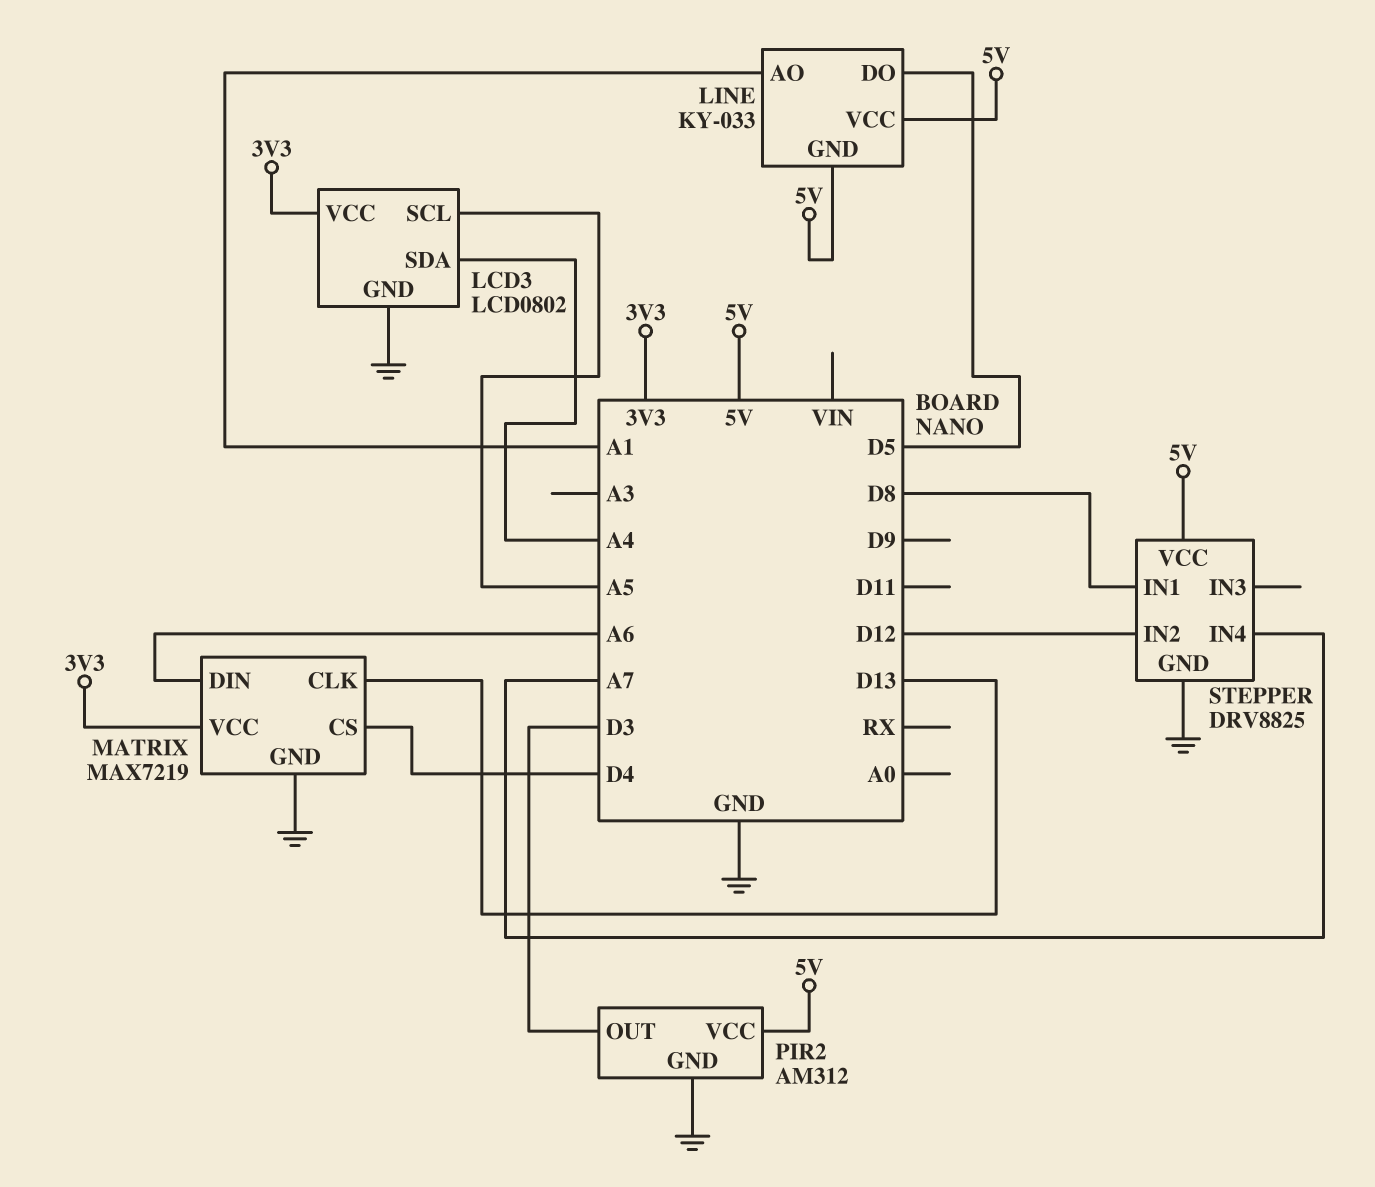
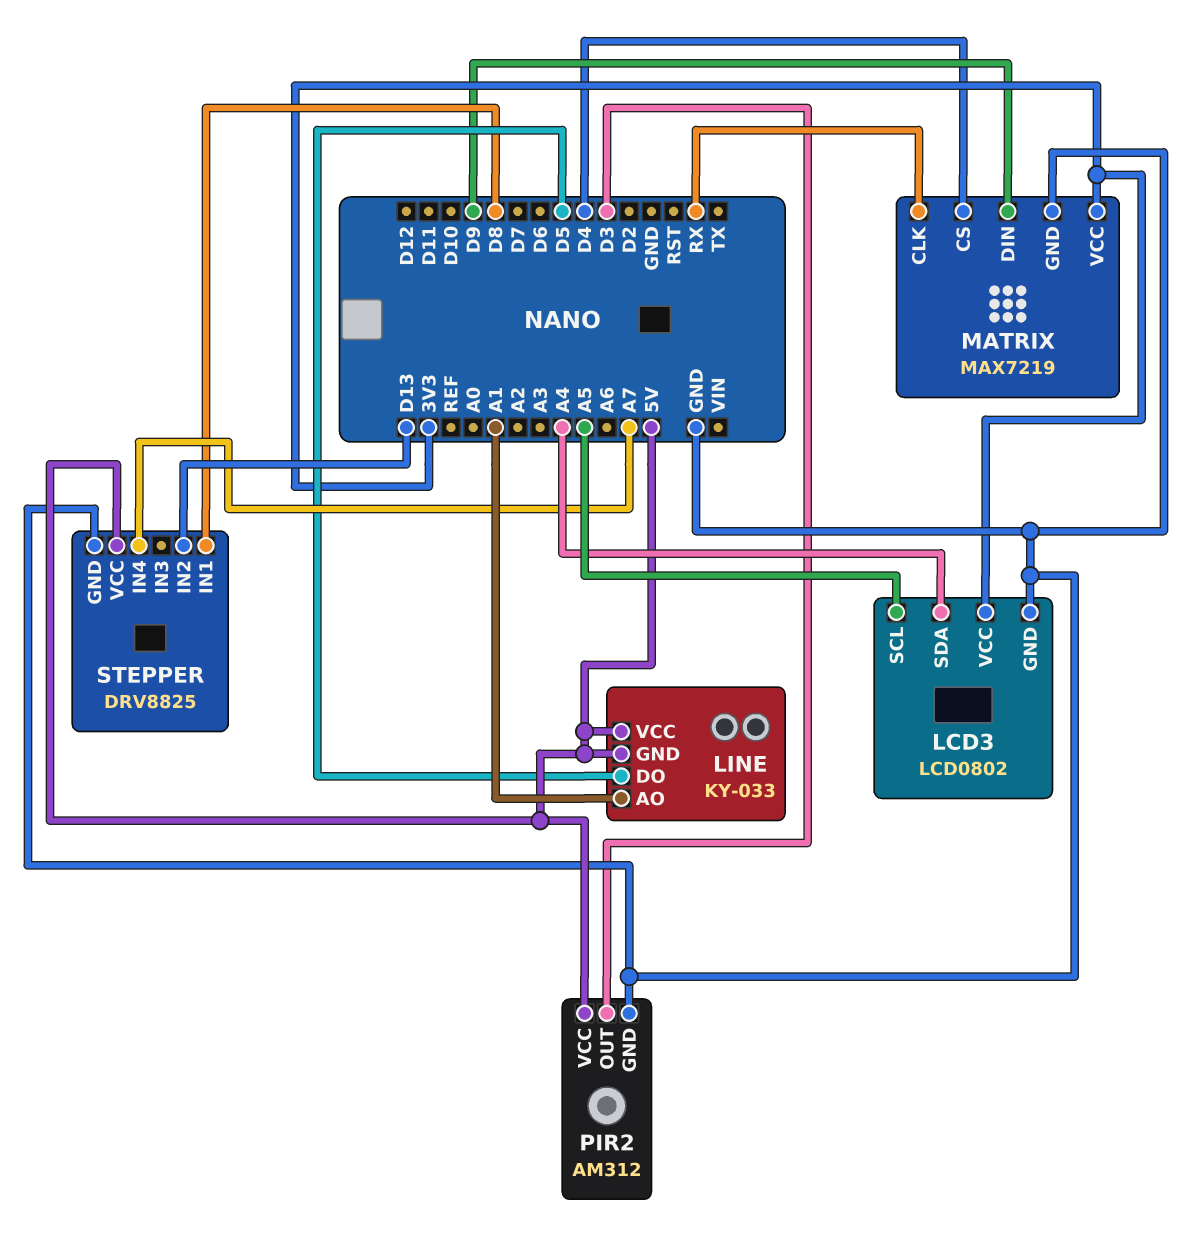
MATRIX pin CLK: D13 -> RX
MATRIX pin DIN: A6 -> D9
STEPPER pin IN2: D12 -> D13

